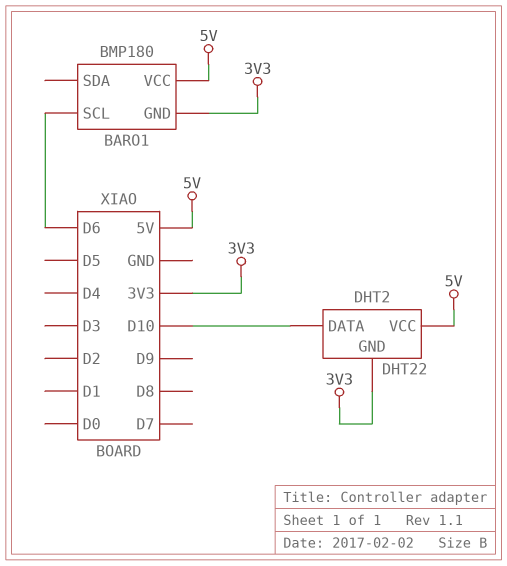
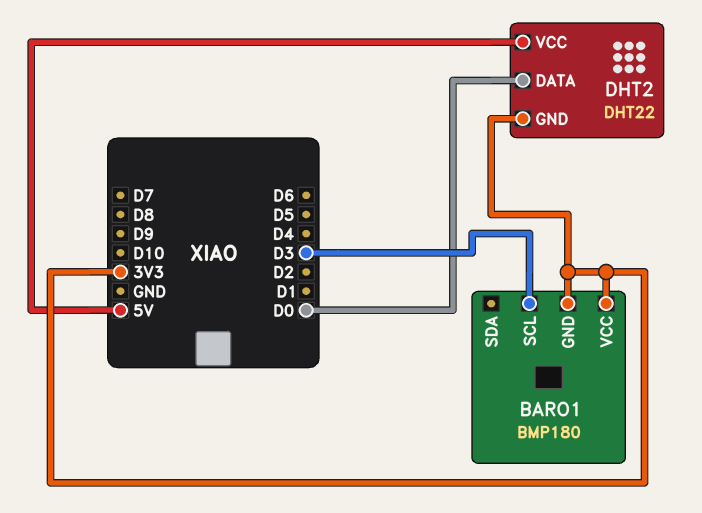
BARO1 pin SCL: D6 -> D3
BARO1 pin VCC: 5V -> 3V3
DHT2 pin DATA: D10 -> D0

